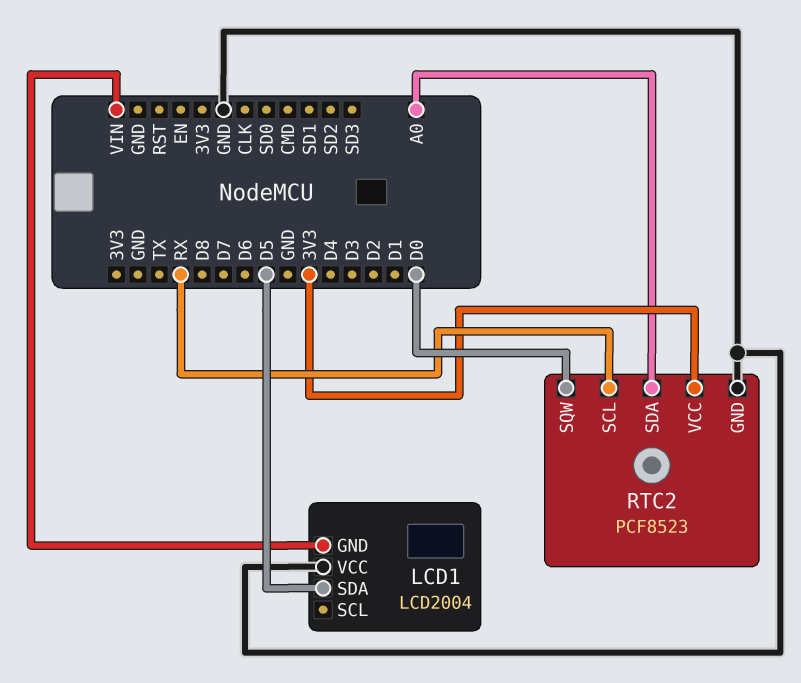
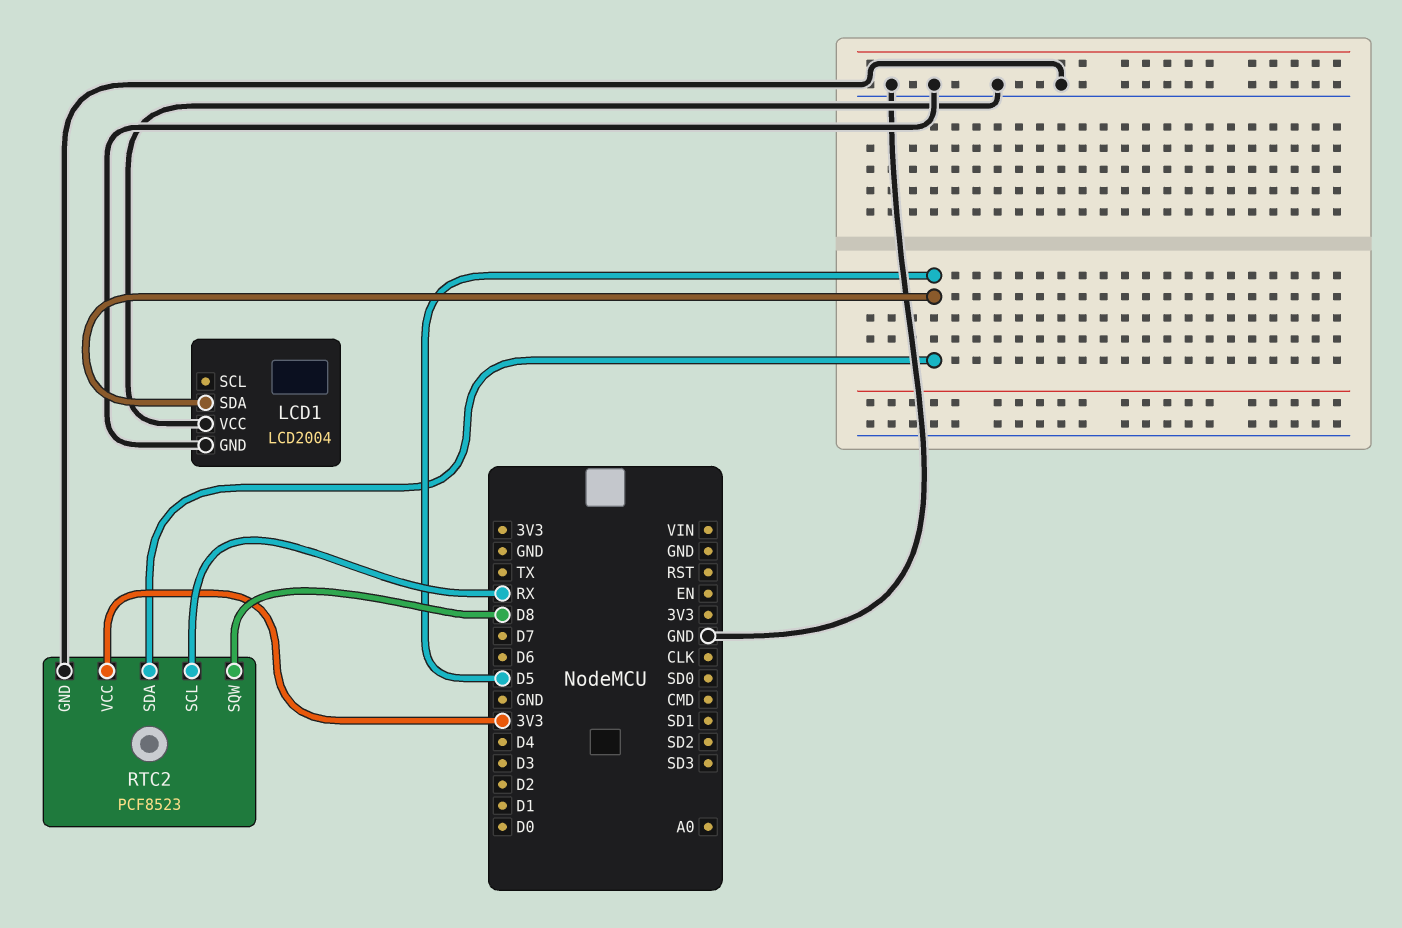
LCD1 pin GND: VIN -> GND
RTC2 pin SDA: A0 -> D5
RTC2 pin SQW: D0 -> D8

